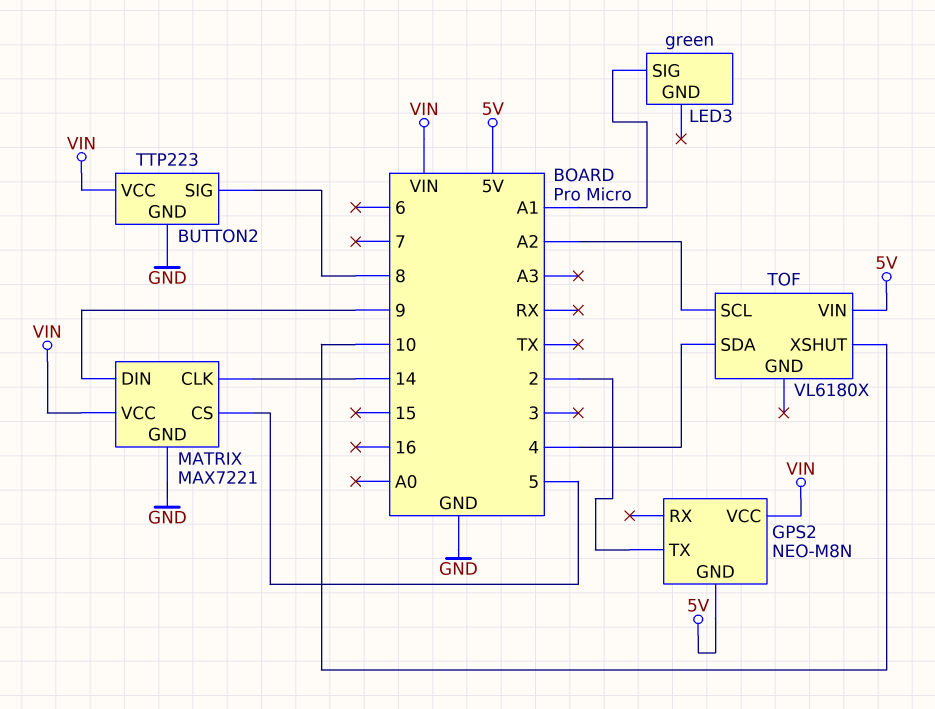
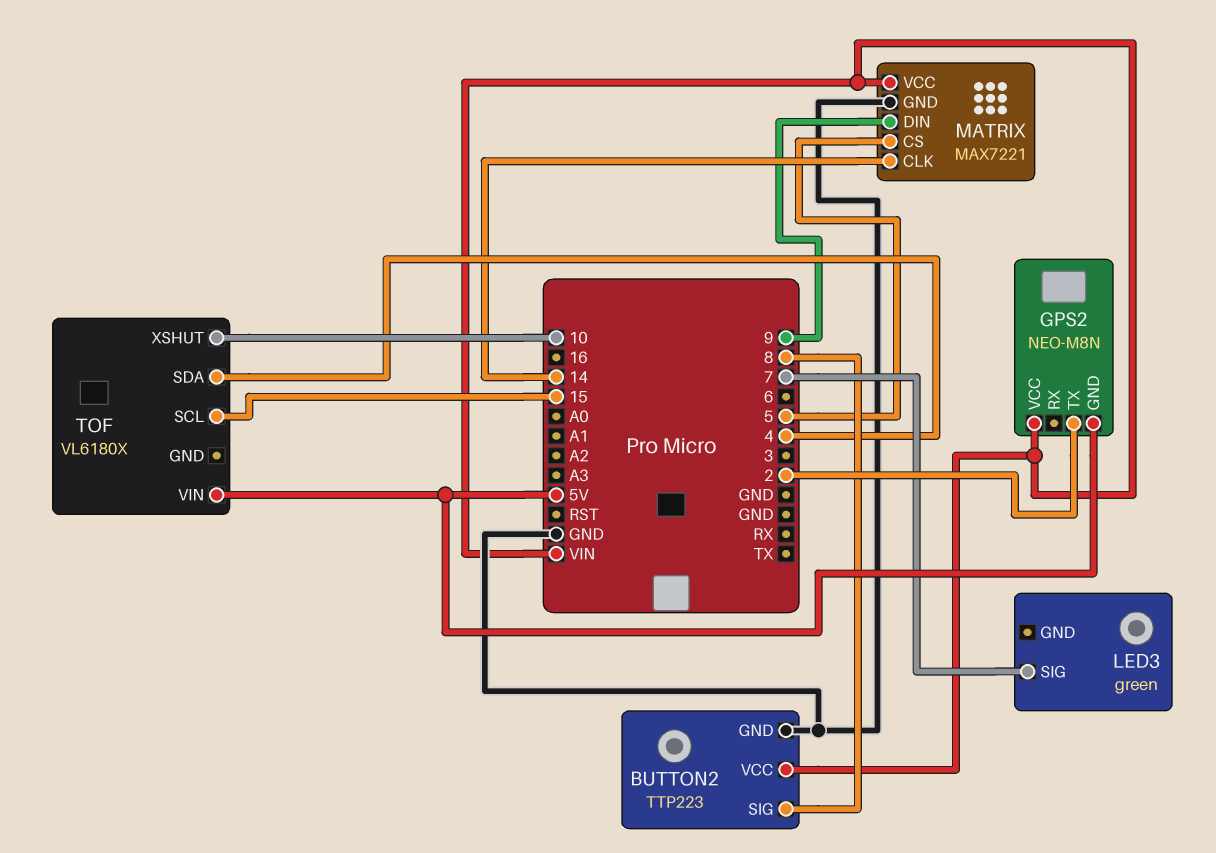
LED3 pin SIG: A1 -> 7
TOF pin SCL: A2 -> 15

